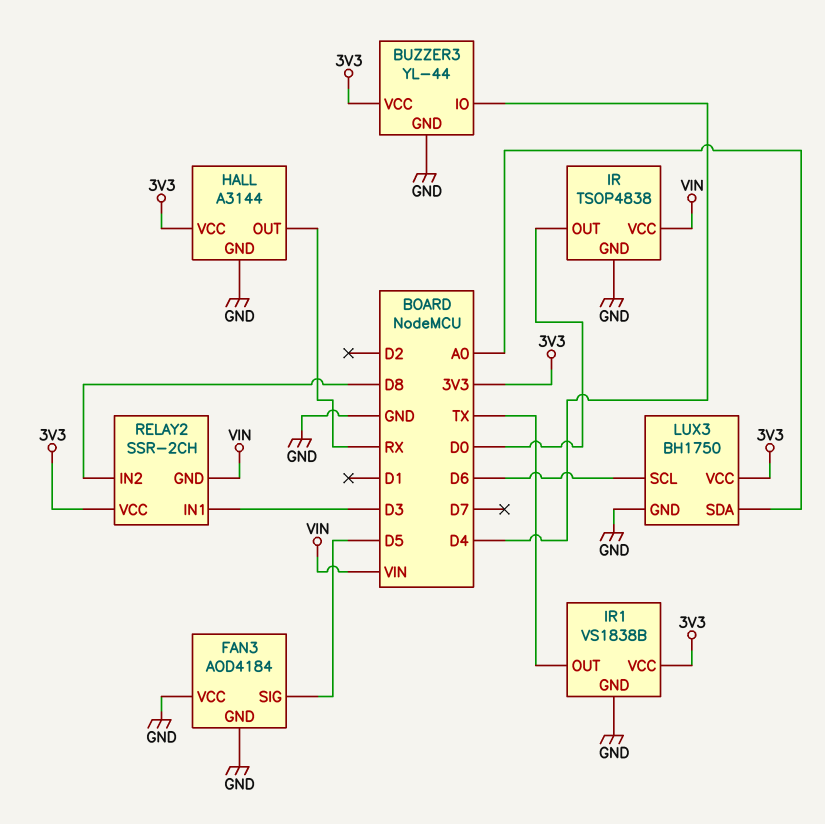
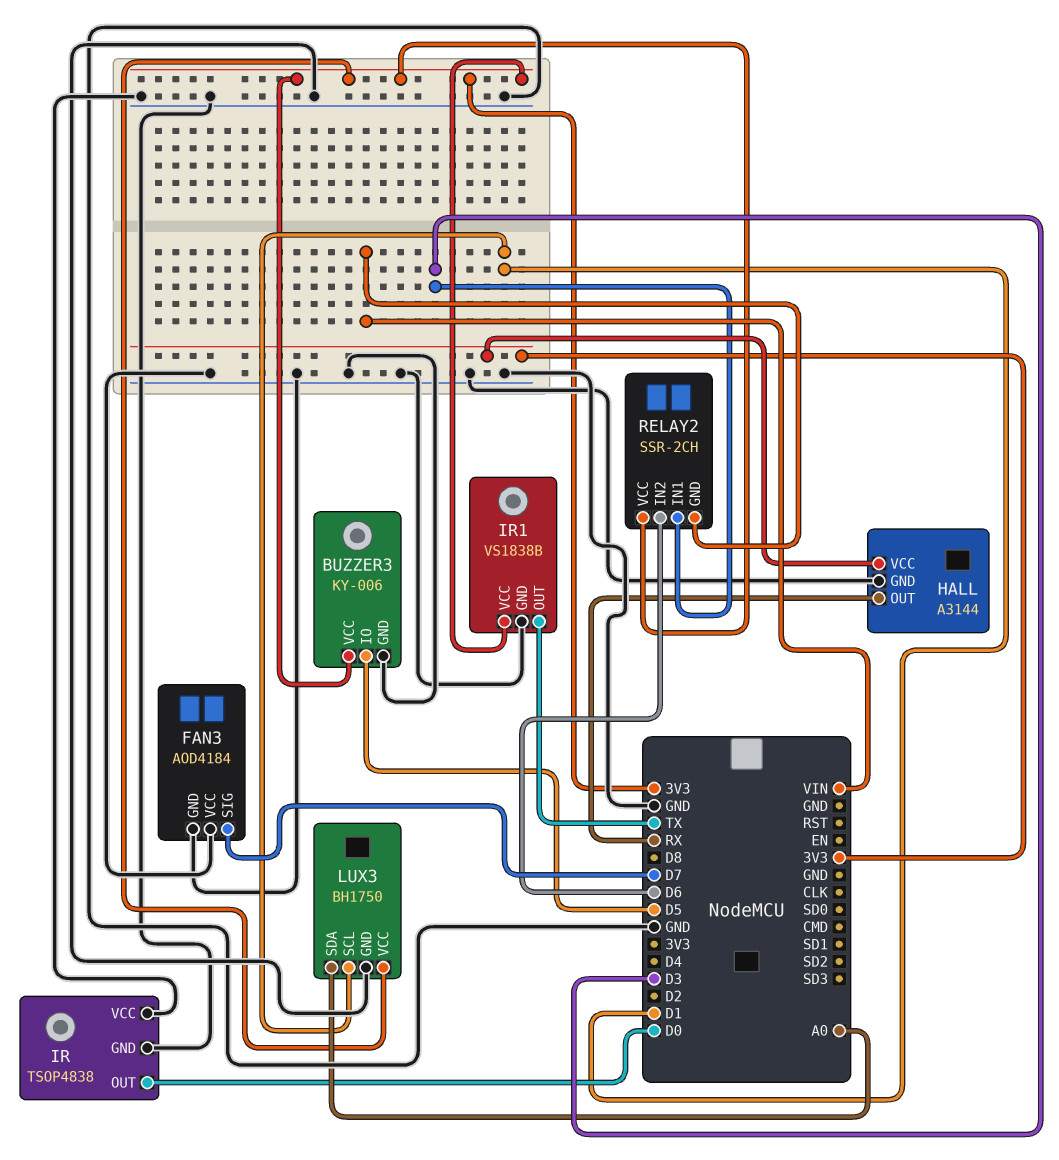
BUZZER3: YL-44 -> KY-006
BUZZER3 pin IO: D4 -> D5
FAN3 pin SIG: D5 -> D7
IR pin VCC: VIN -> GND
LUX3 pin SCL: D6 -> D1
RELAY2 pin IN2: D8 -> D6

